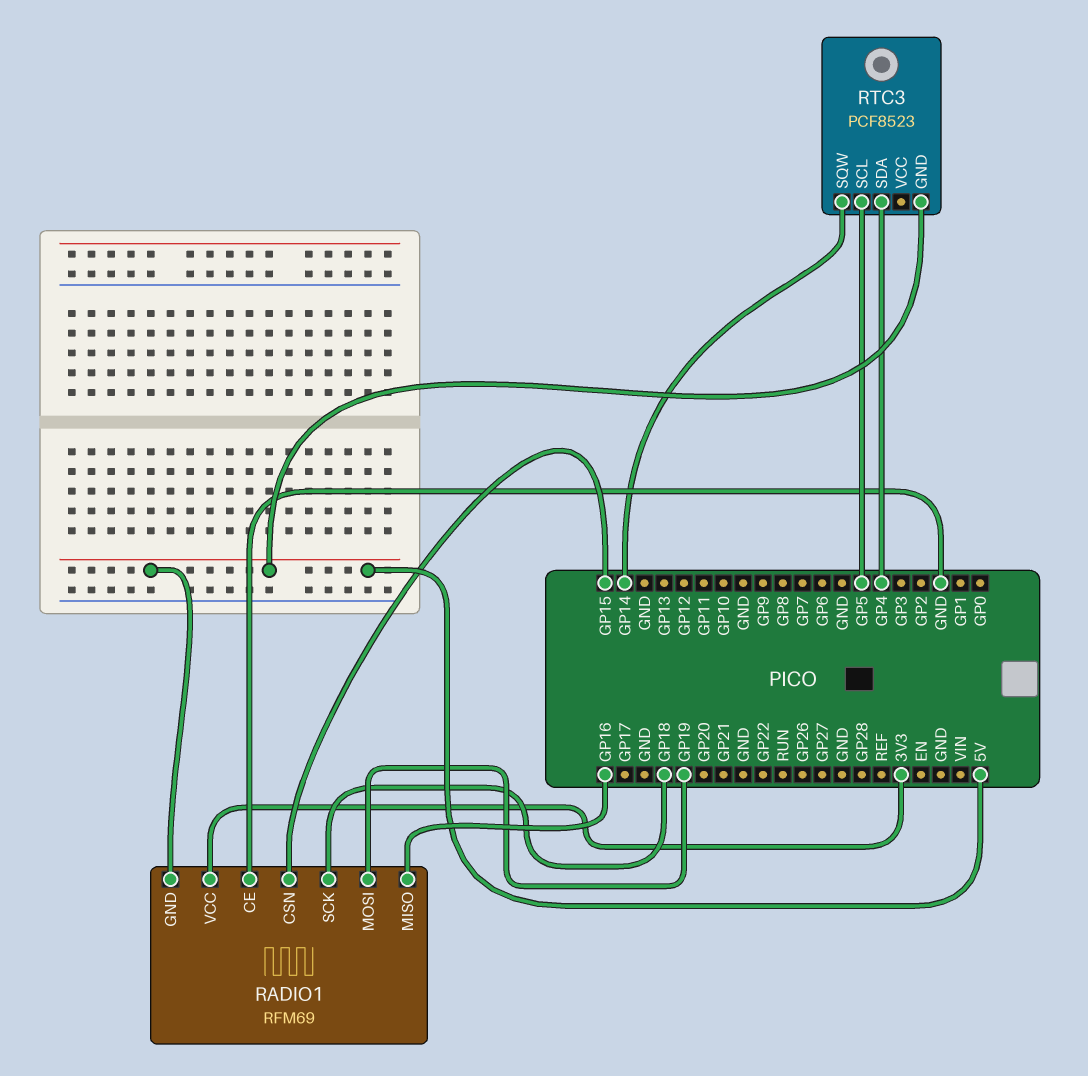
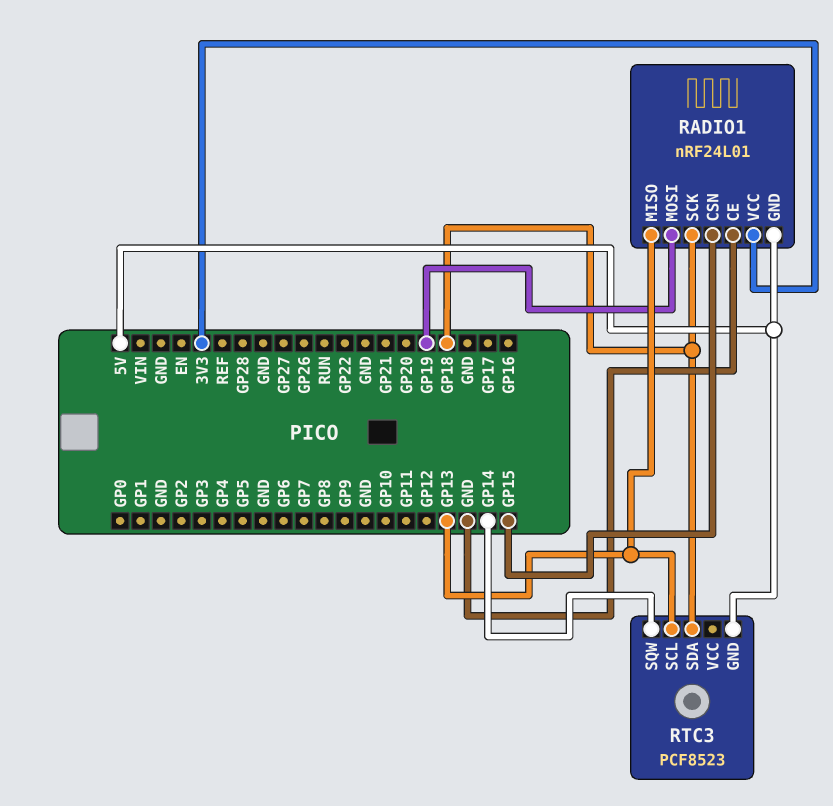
RADIO1: RFM69 -> nRF24L01
RADIO1 pin MISO: GP16 -> GP13
RTC3 pin SCL: GP5 -> GP13
RTC3 pin SDA: GP4 -> GP18

